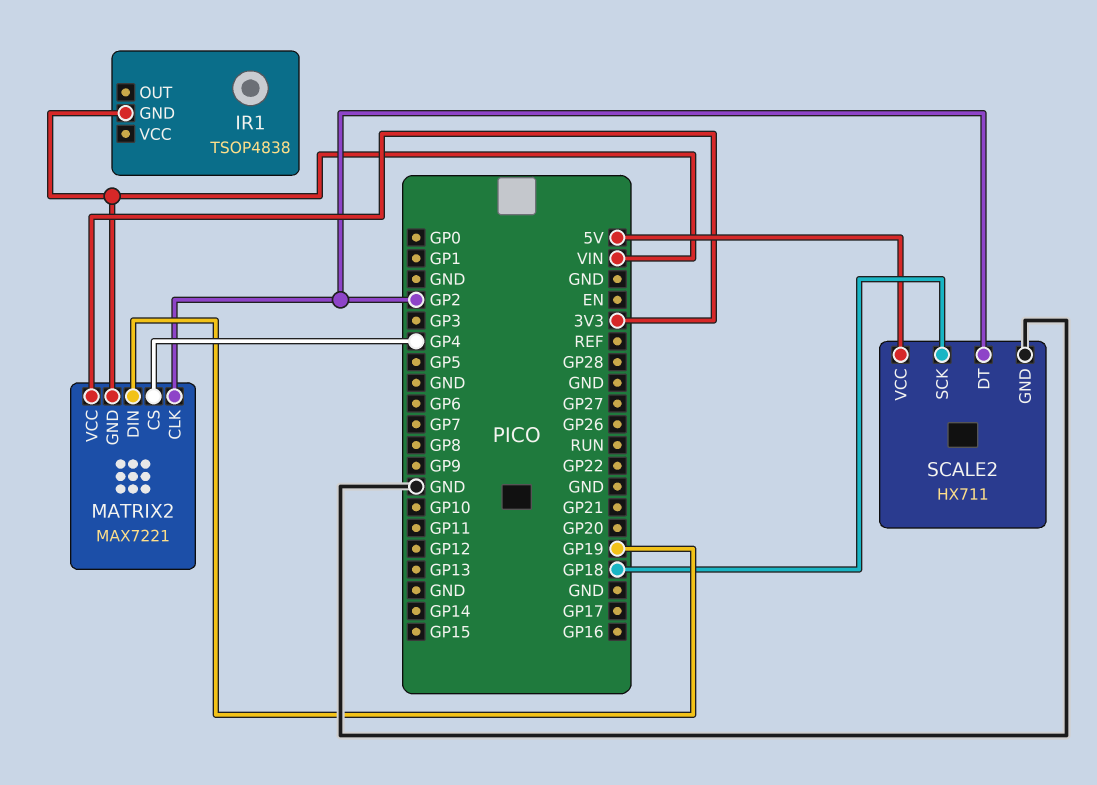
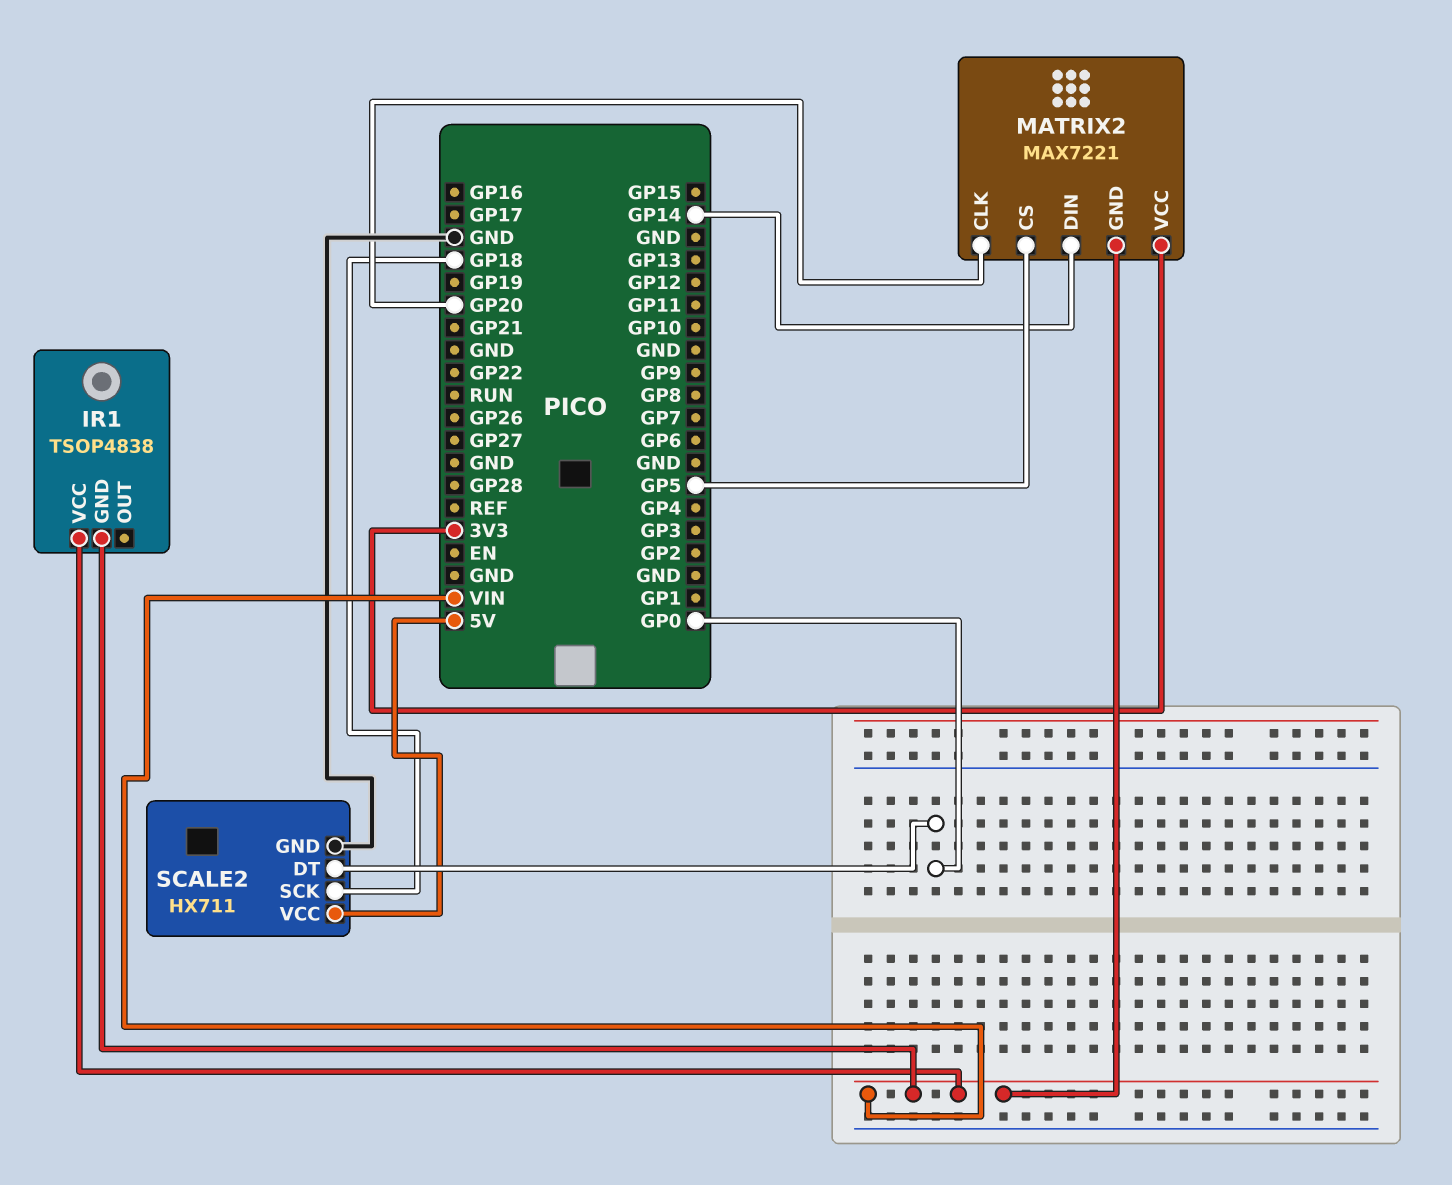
IR1 pin VCC: none -> VIN
MATRIX2 pin CLK: GP2 -> GP20
MATRIX2 pin CS: GP4 -> GP5
MATRIX2 pin DIN: GP19 -> GP14
SCALE2 pin DT: GP2 -> GP0

